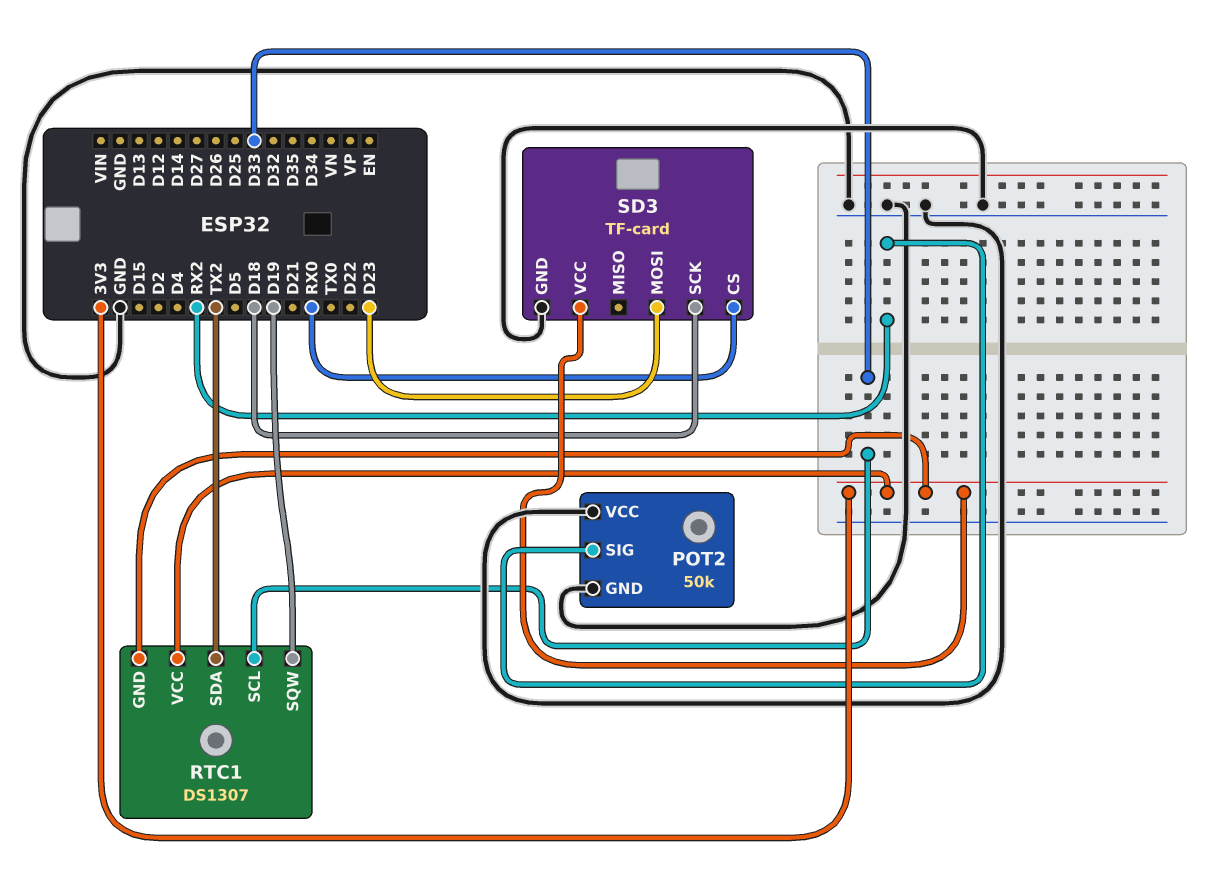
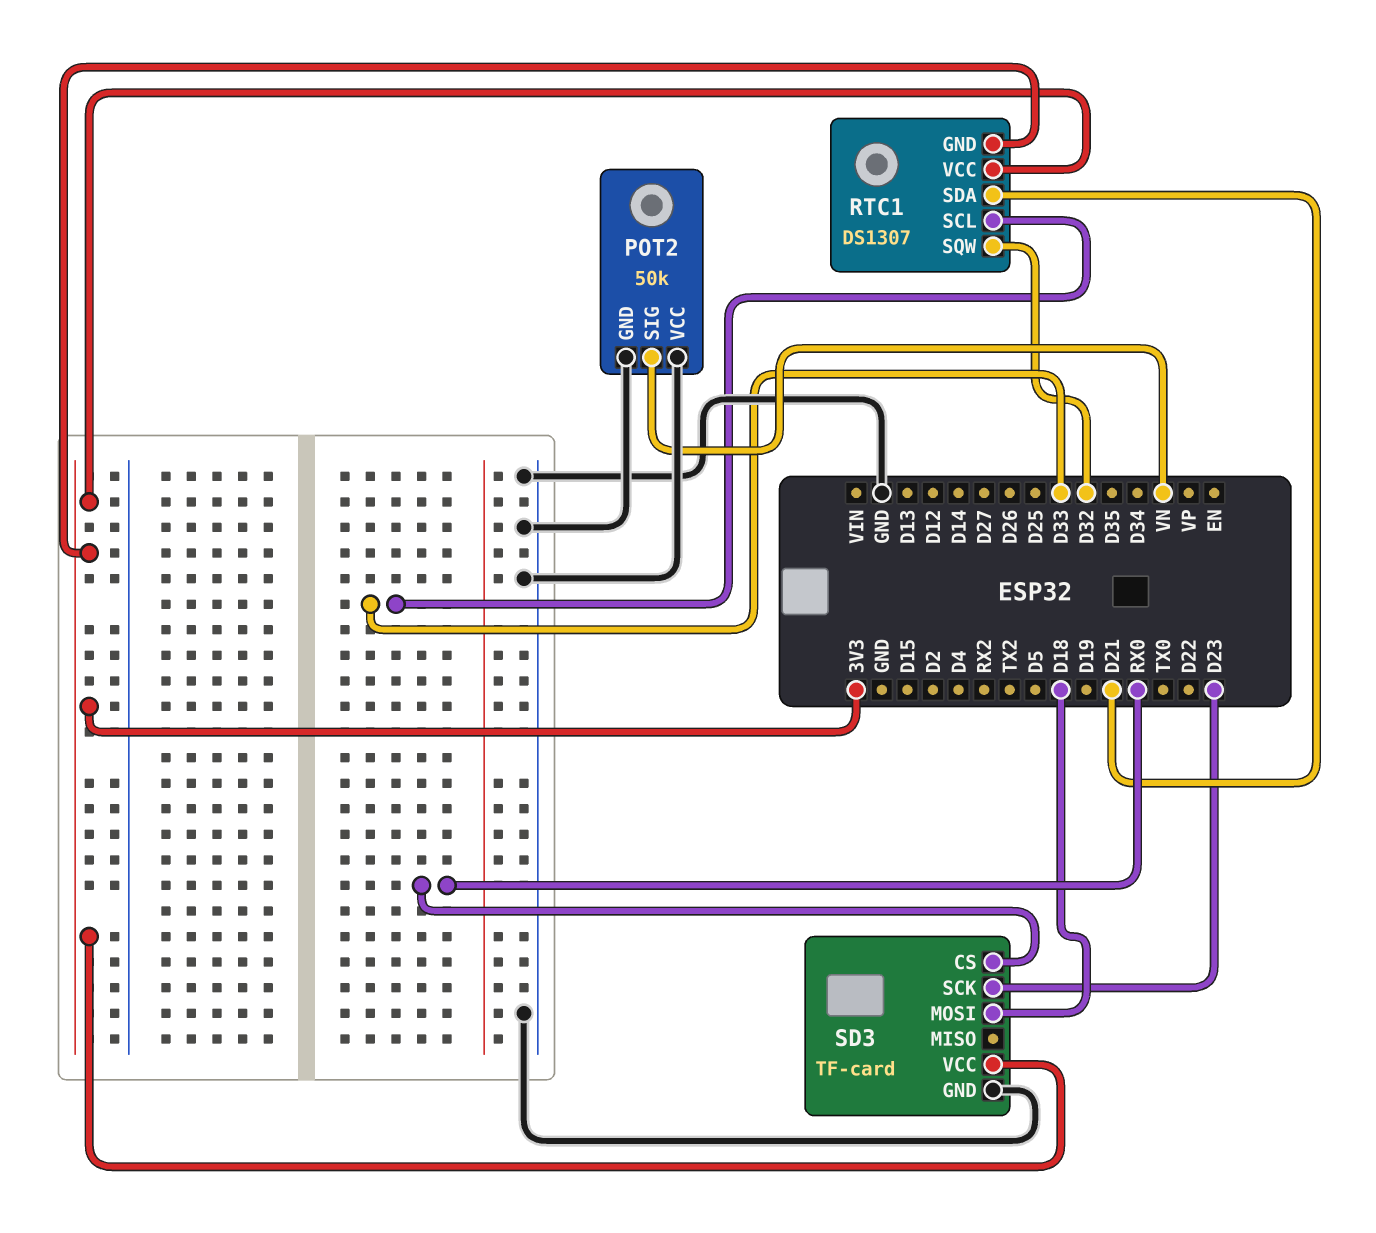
POT2 pin SIG: RX2 -> VN
RTC1 pin SDA: TX2 -> D21
RTC1 pin SQW: D19 -> D32
SD3 pin MOSI: D23 -> D18
SD3 pin SCK: D18 -> D23

